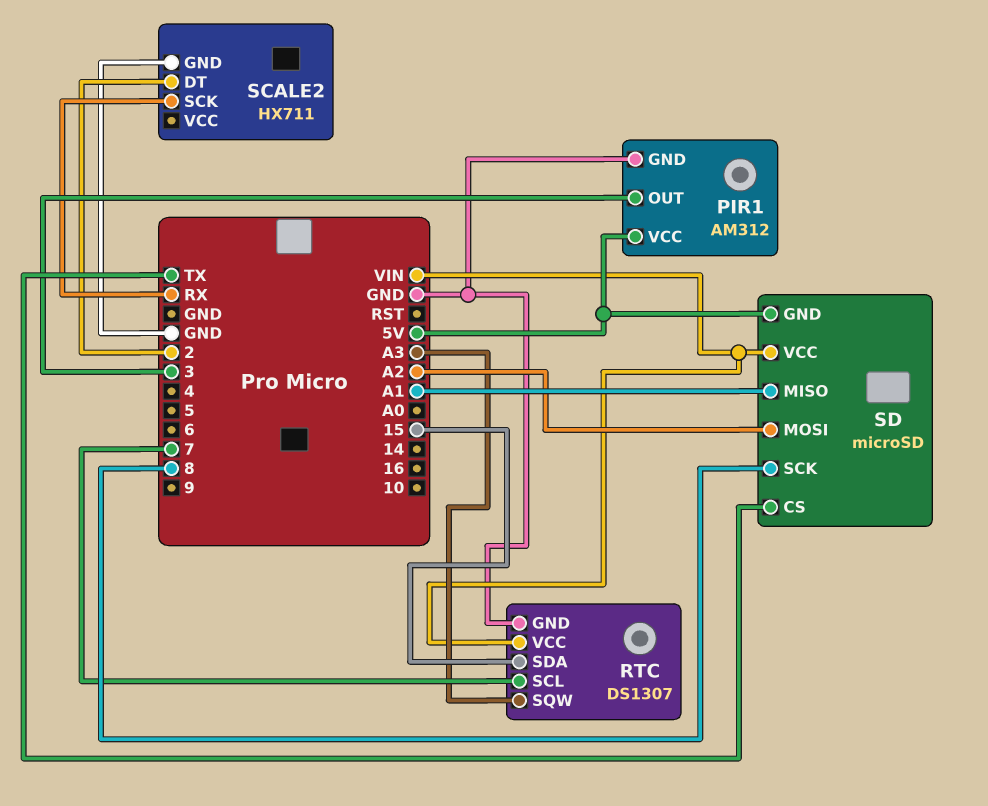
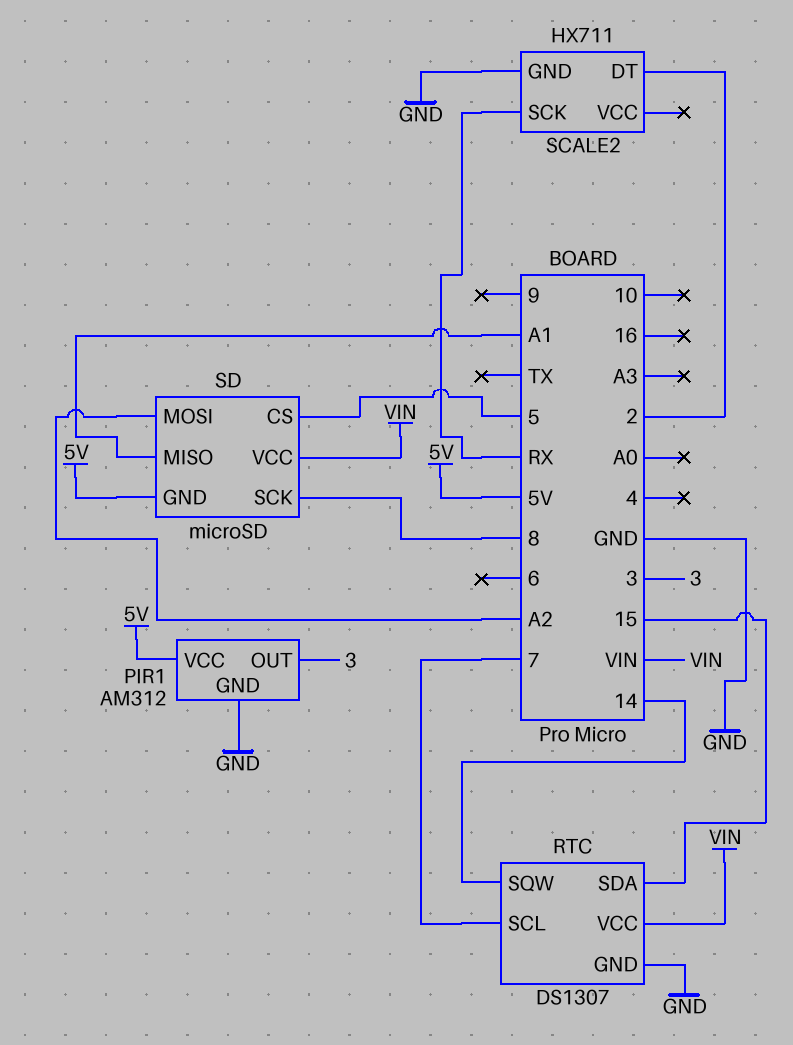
RTC pin SQW: A3 -> 14
SD pin CS: TX -> 5

